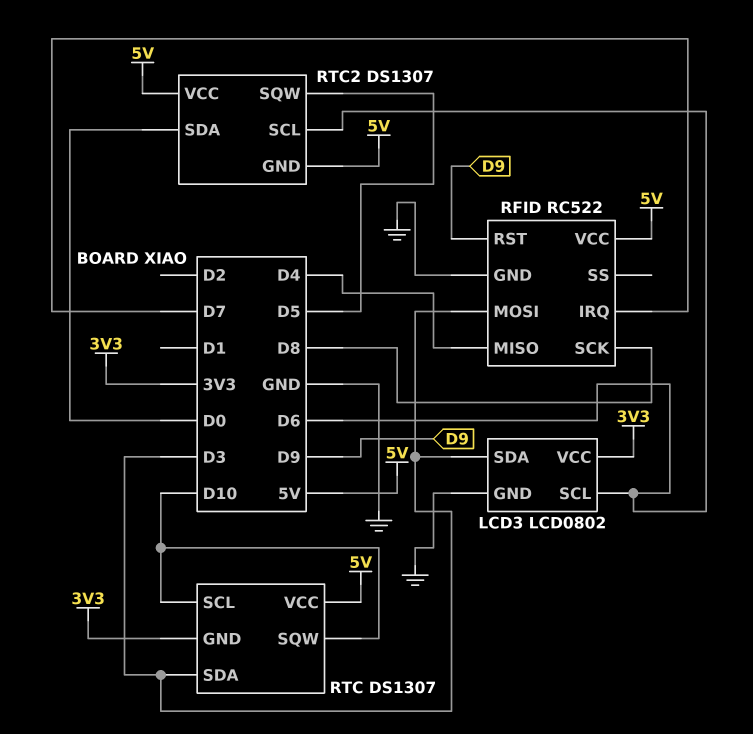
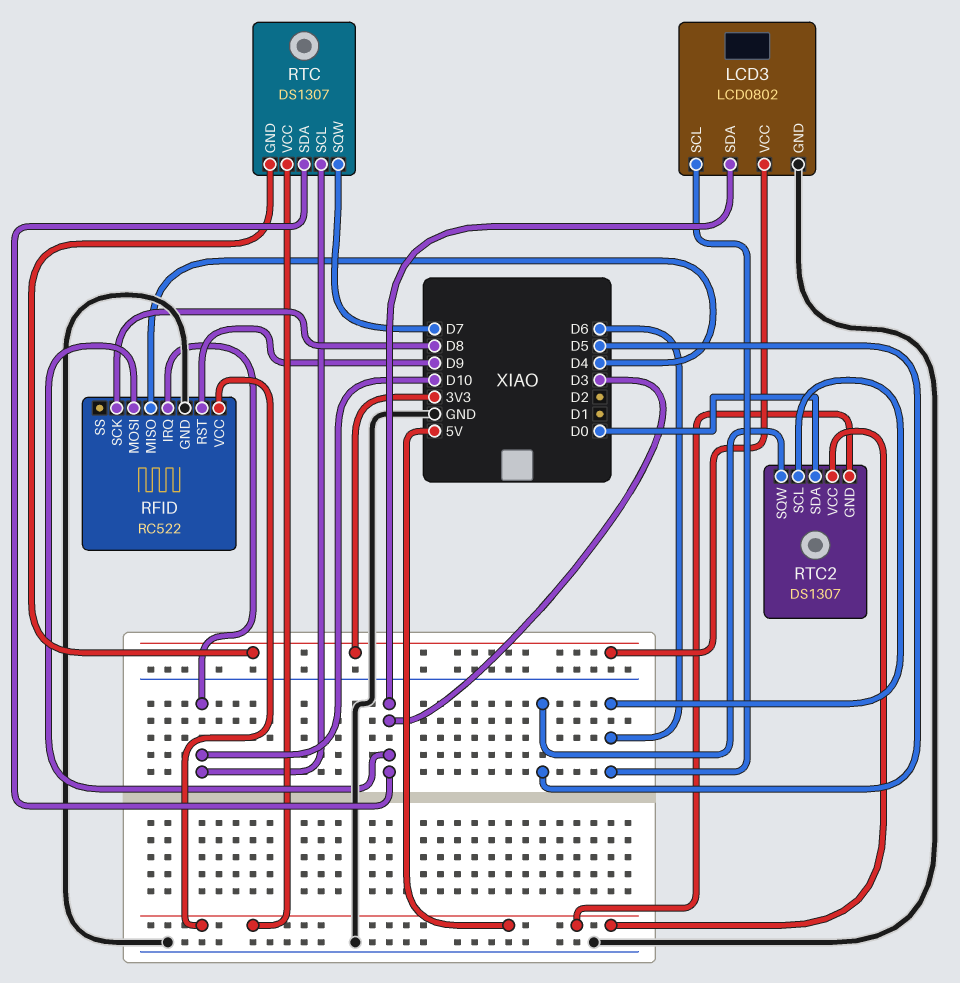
RFID pin IRQ: D7 -> D10
RTC pin SQW: D10 -> D7

